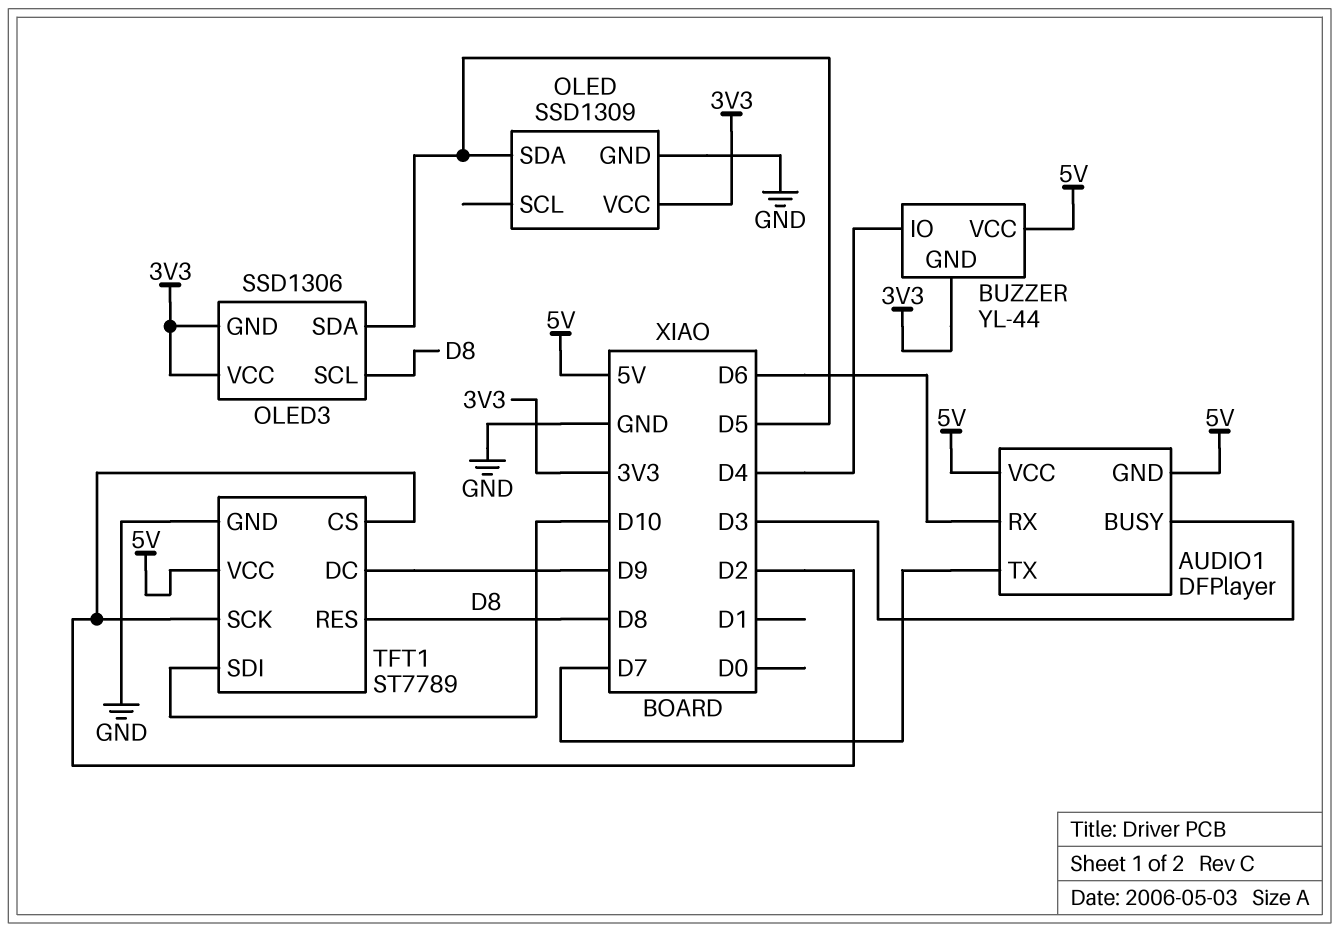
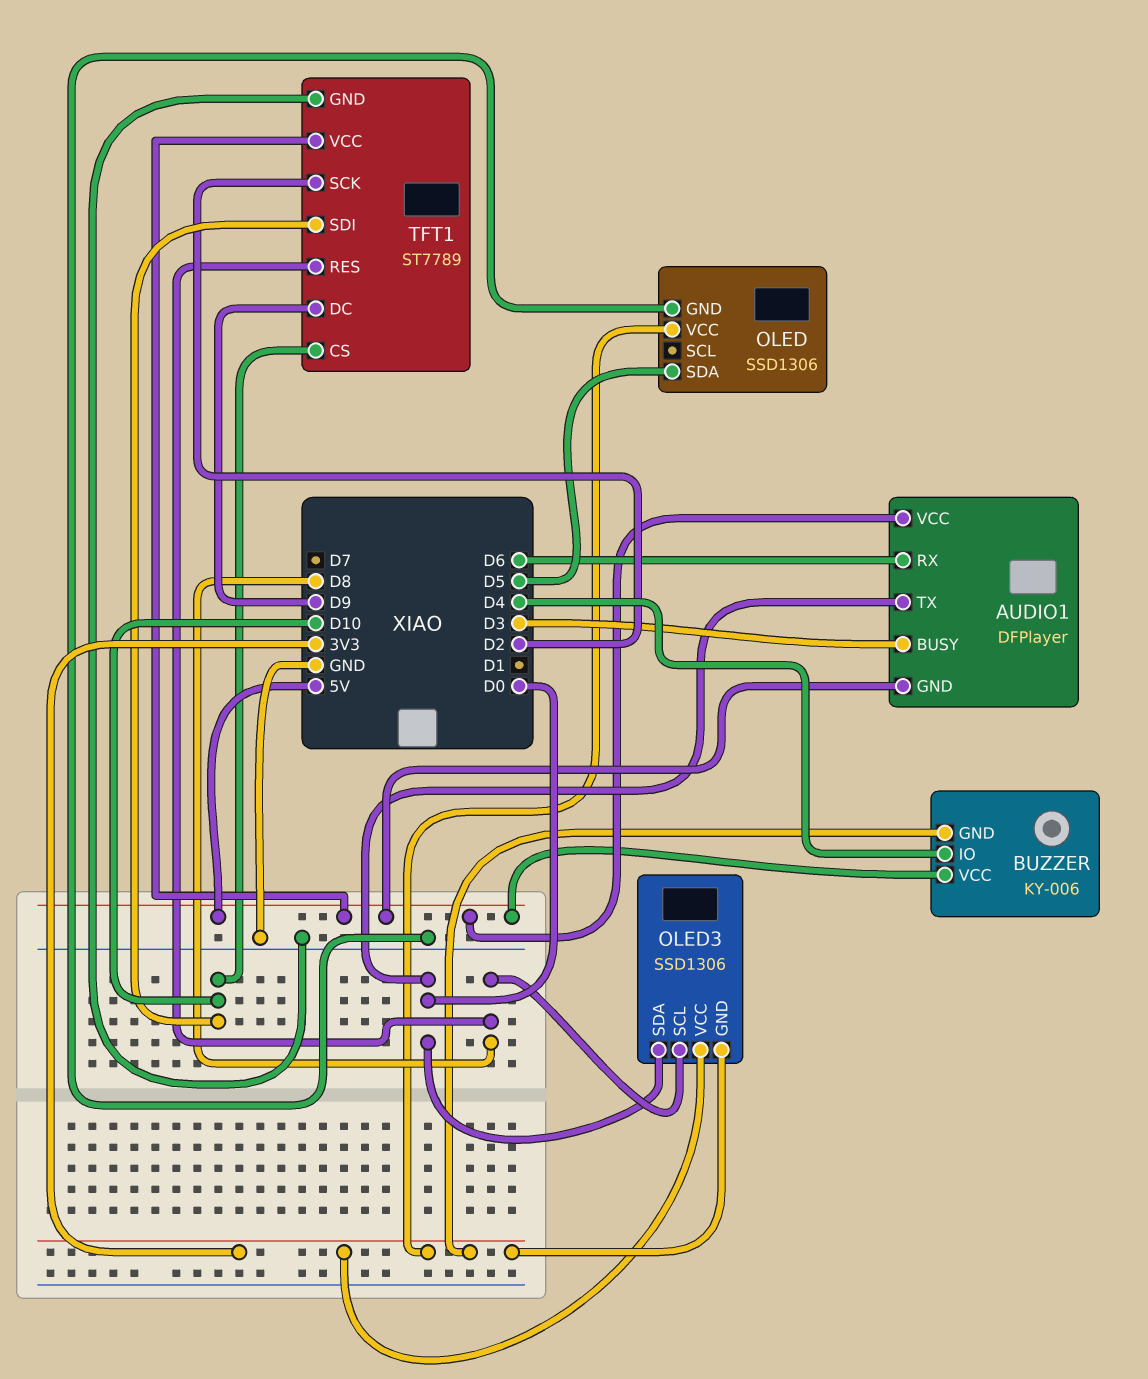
AUDIO1 pin TX: D7 -> D0
BUZZER: YL-44 -> KY-006
OLED: SSD1309 -> SSD1306
OLED3 pin SDA: D5 -> D0
TFT1 pin CS: D2 -> D10

